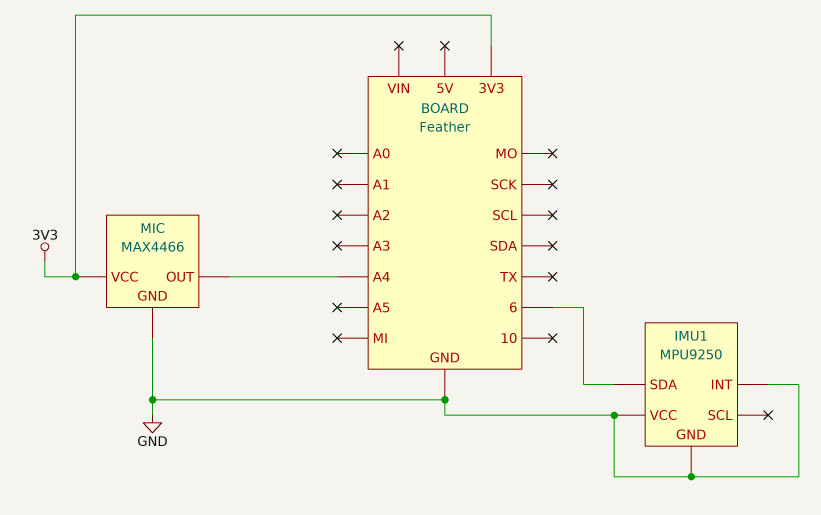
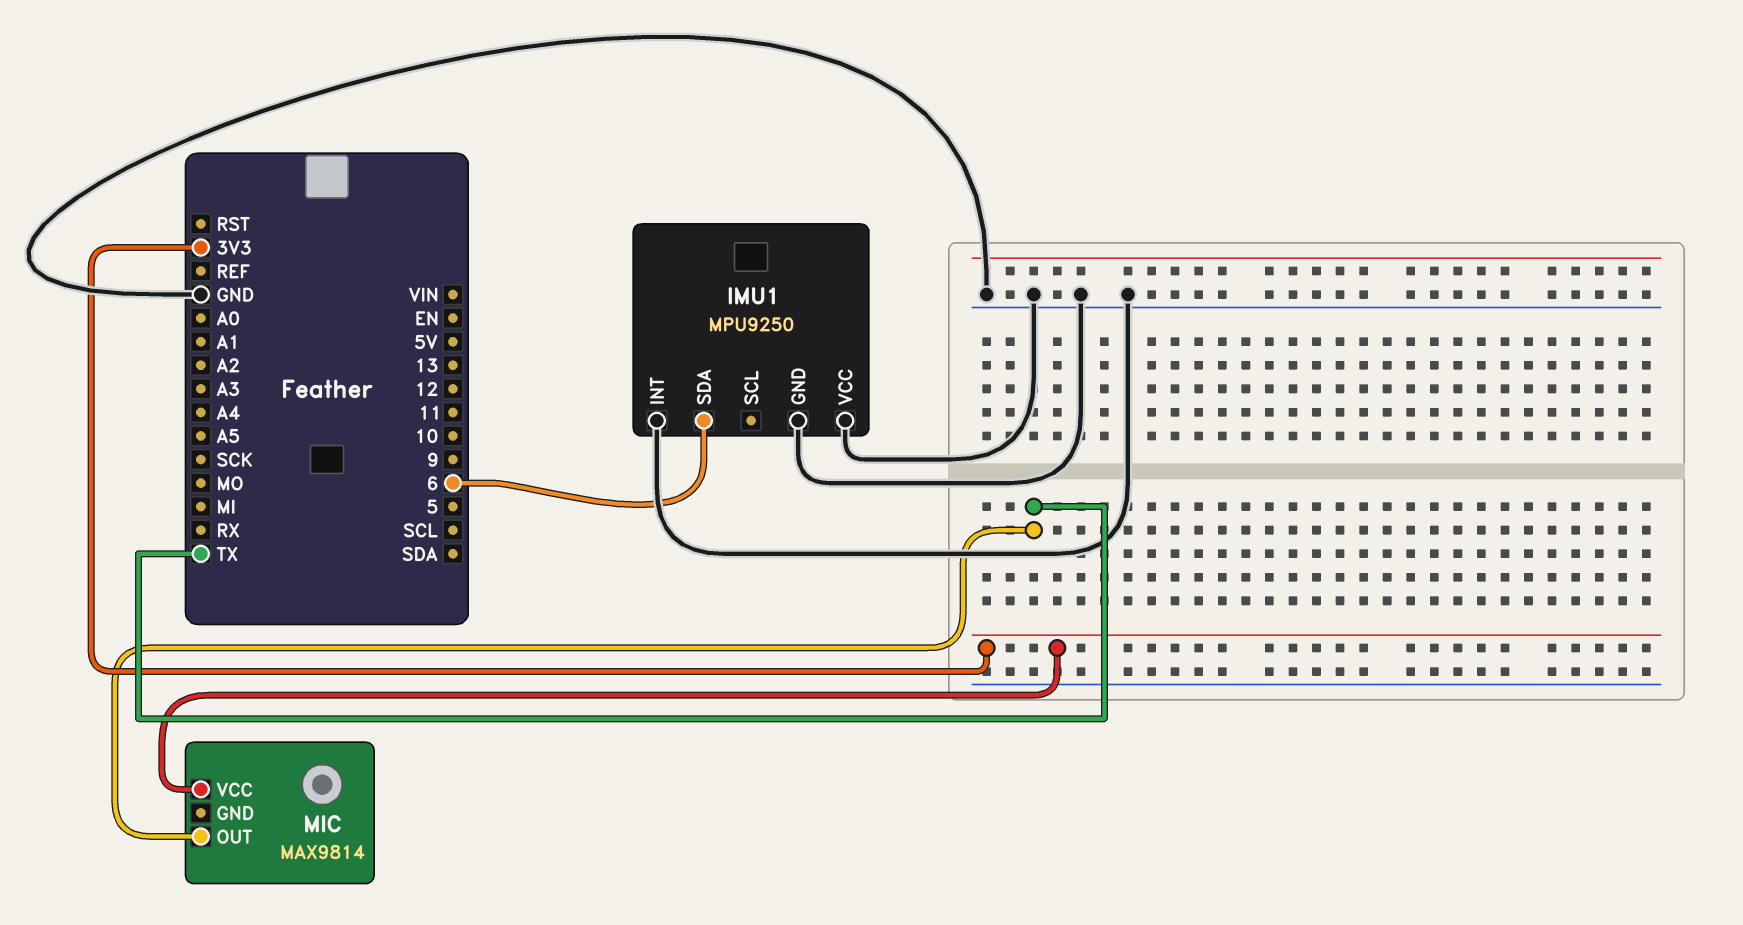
MIC: MAX4466 -> MAX9814
MIC pin GND: GND -> none
MIC pin OUT: A4 -> TX

